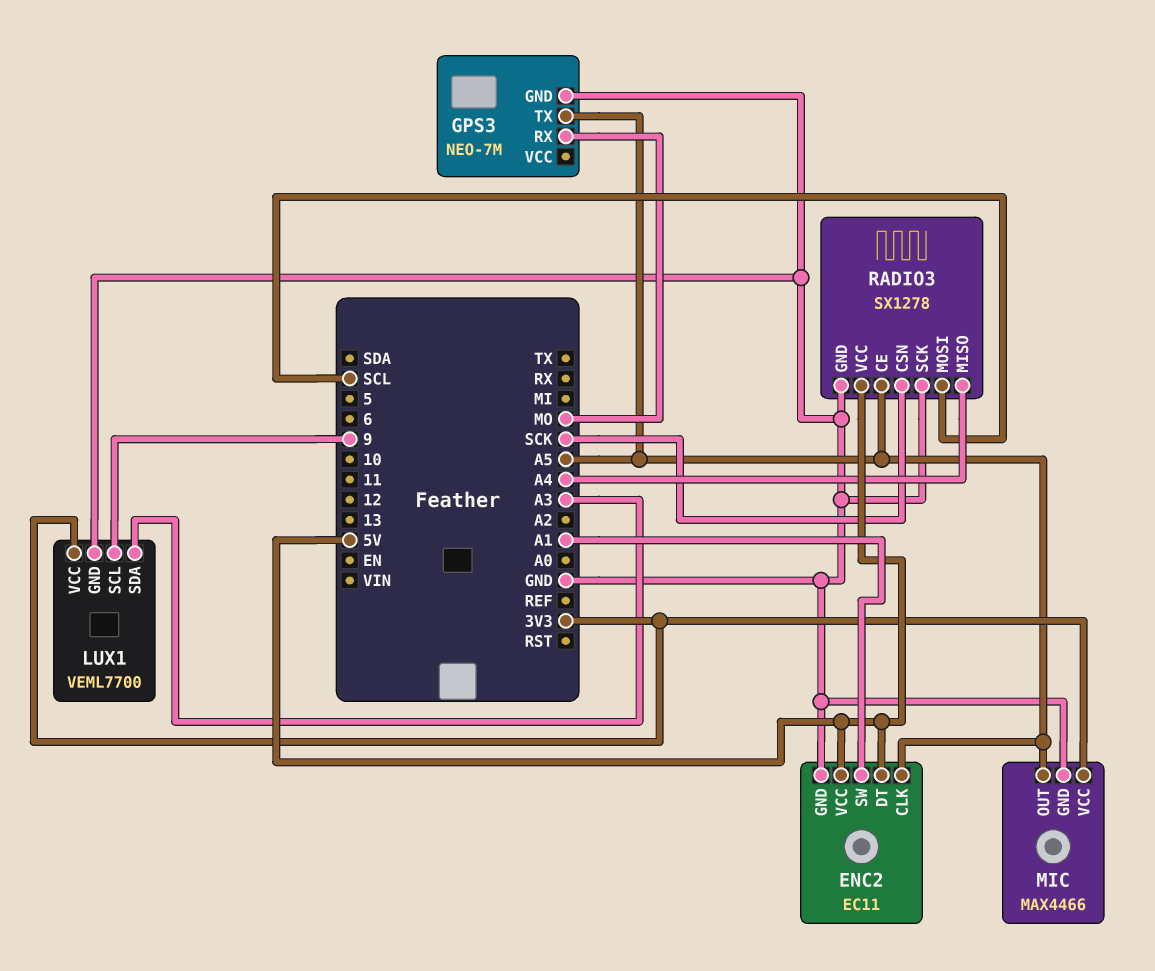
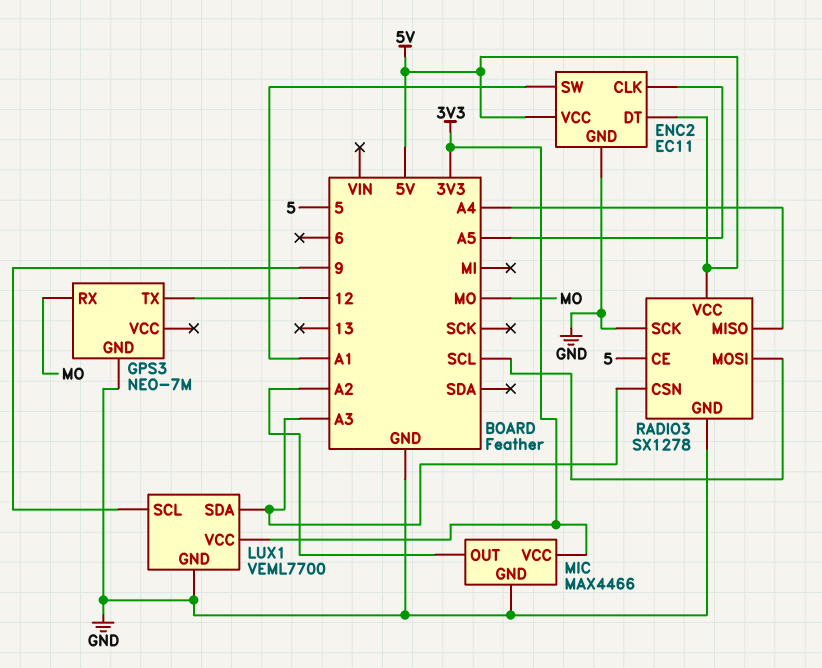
GPS3 pin TX: A5 -> 12
MIC pin OUT: A5 -> A2
RADIO3 pin CE: A5 -> 5
RADIO3 pin CSN: SCK -> A3

